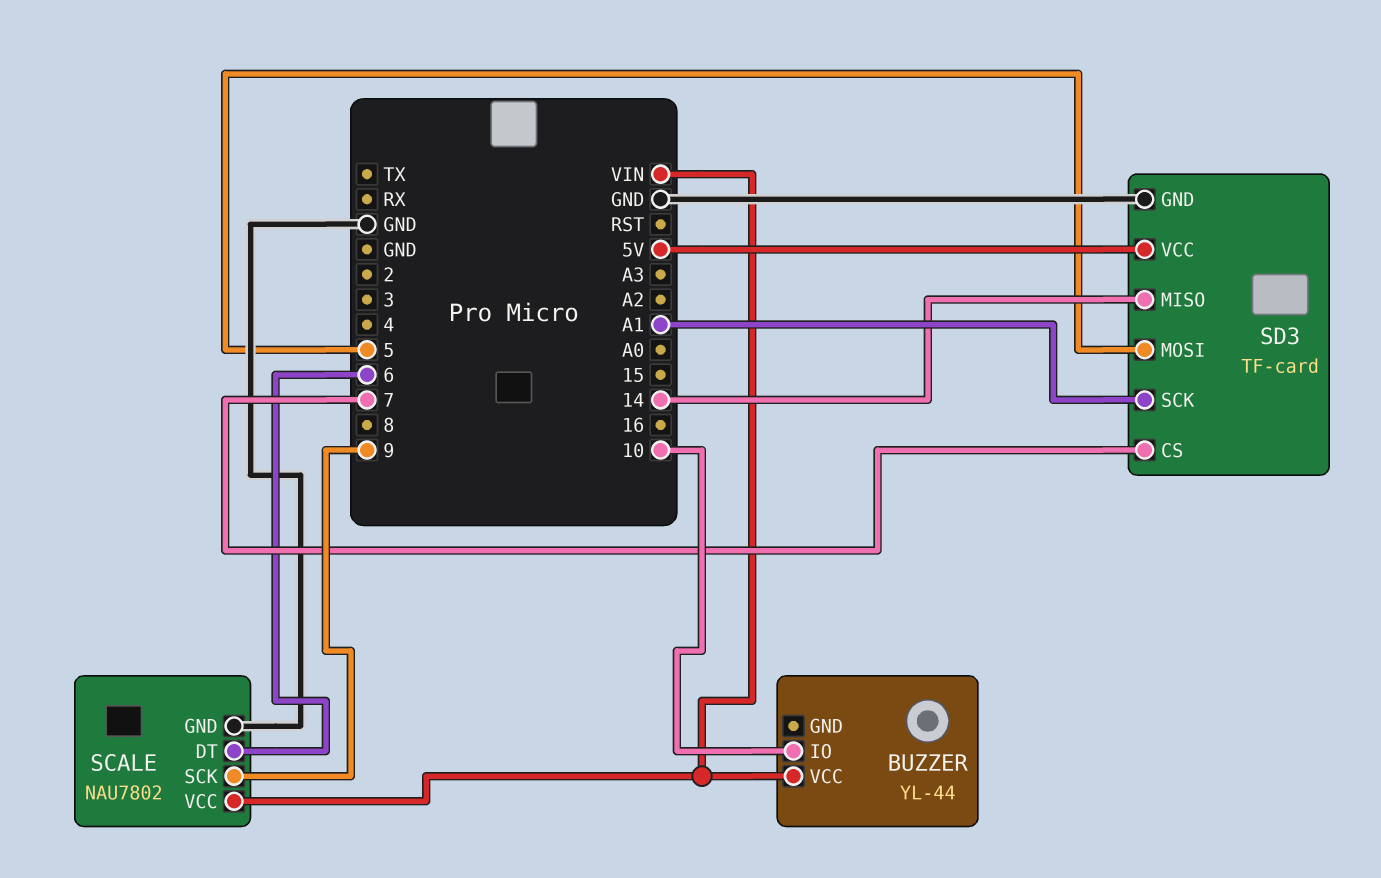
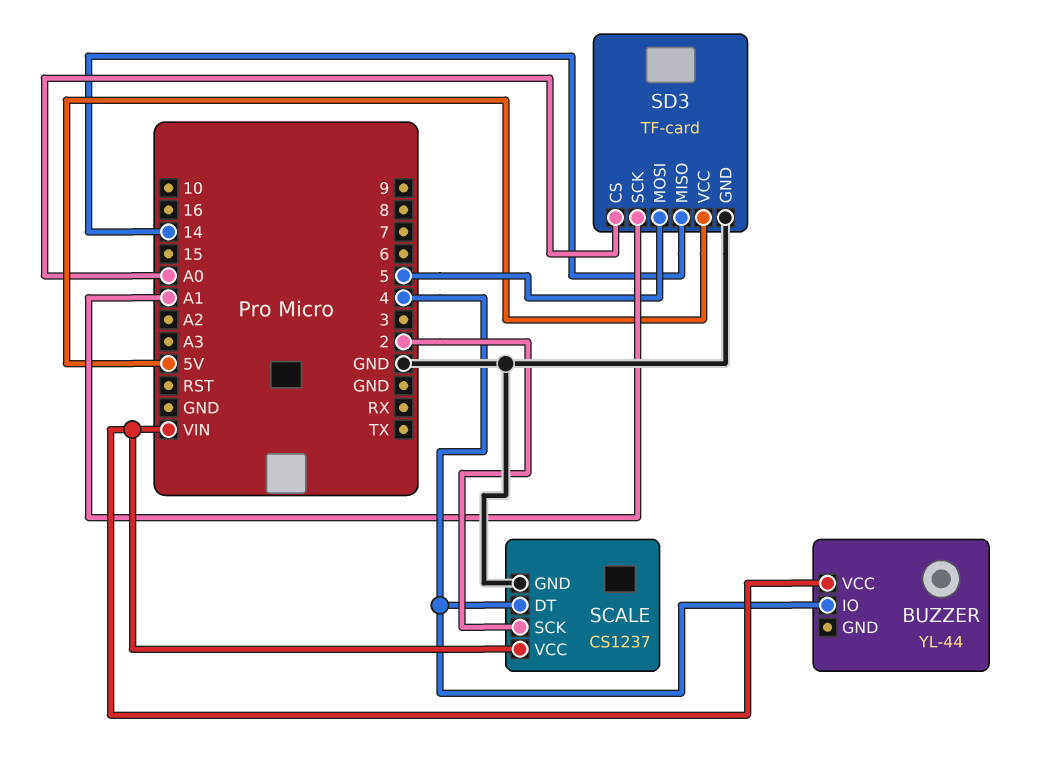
BUZZER pin IO: 10 -> 4
SCALE: NAU7802 -> CS1237
SCALE pin DT: 6 -> 4
SCALE pin SCK: 9 -> 2
SD3 pin CS: 7 -> A0

